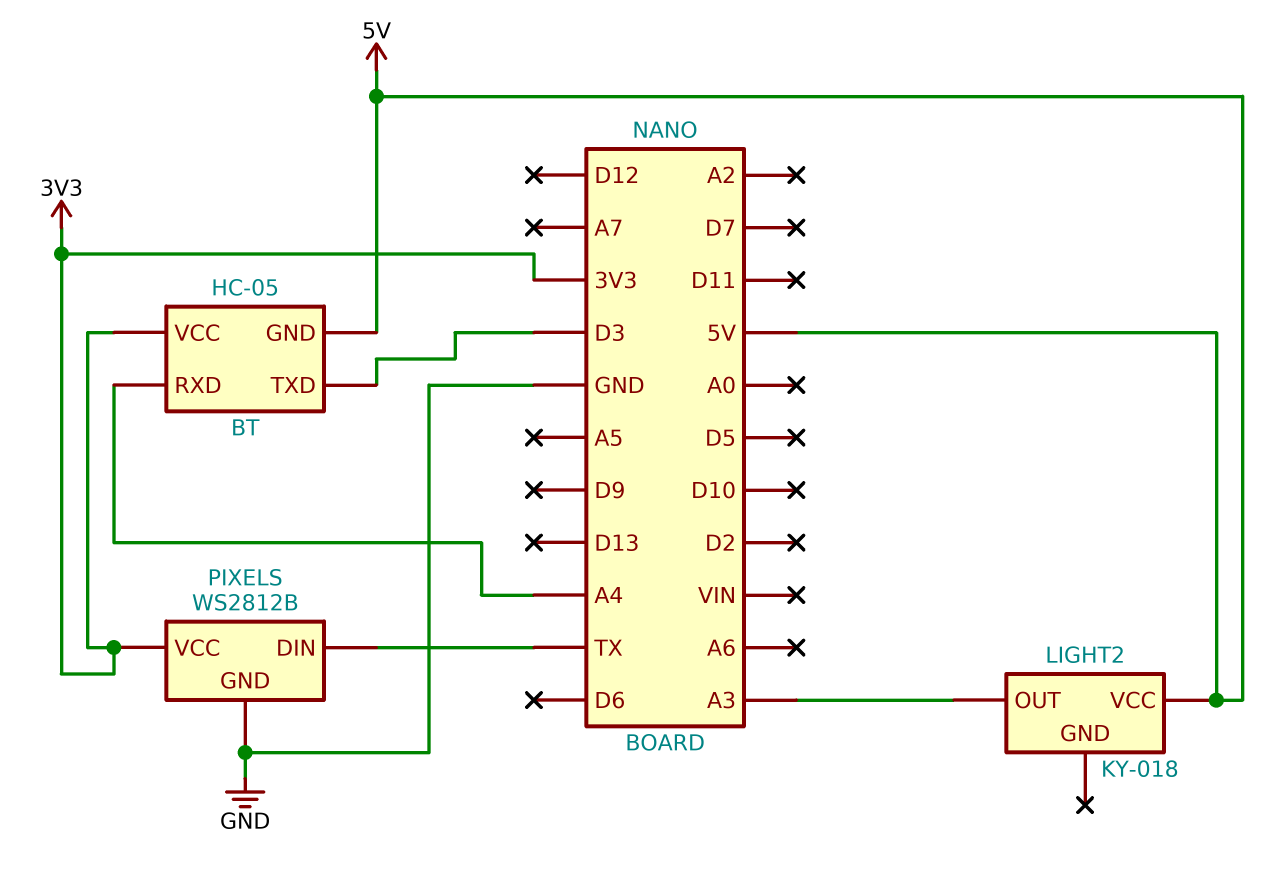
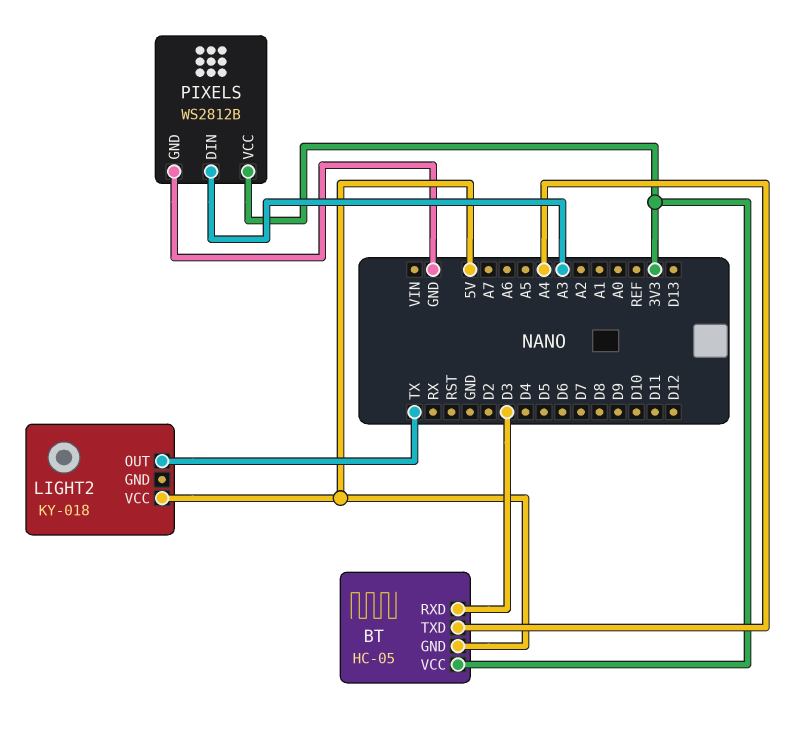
BT pin RXD: A4 -> D3
BT pin TXD: D3 -> A4
LIGHT2 pin OUT: A3 -> TX
PIXELS pin DIN: TX -> A3

